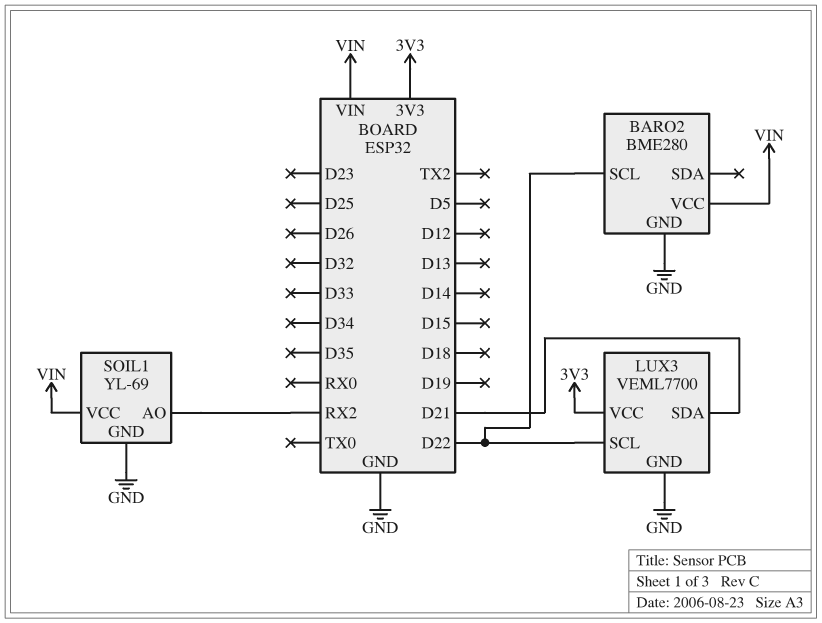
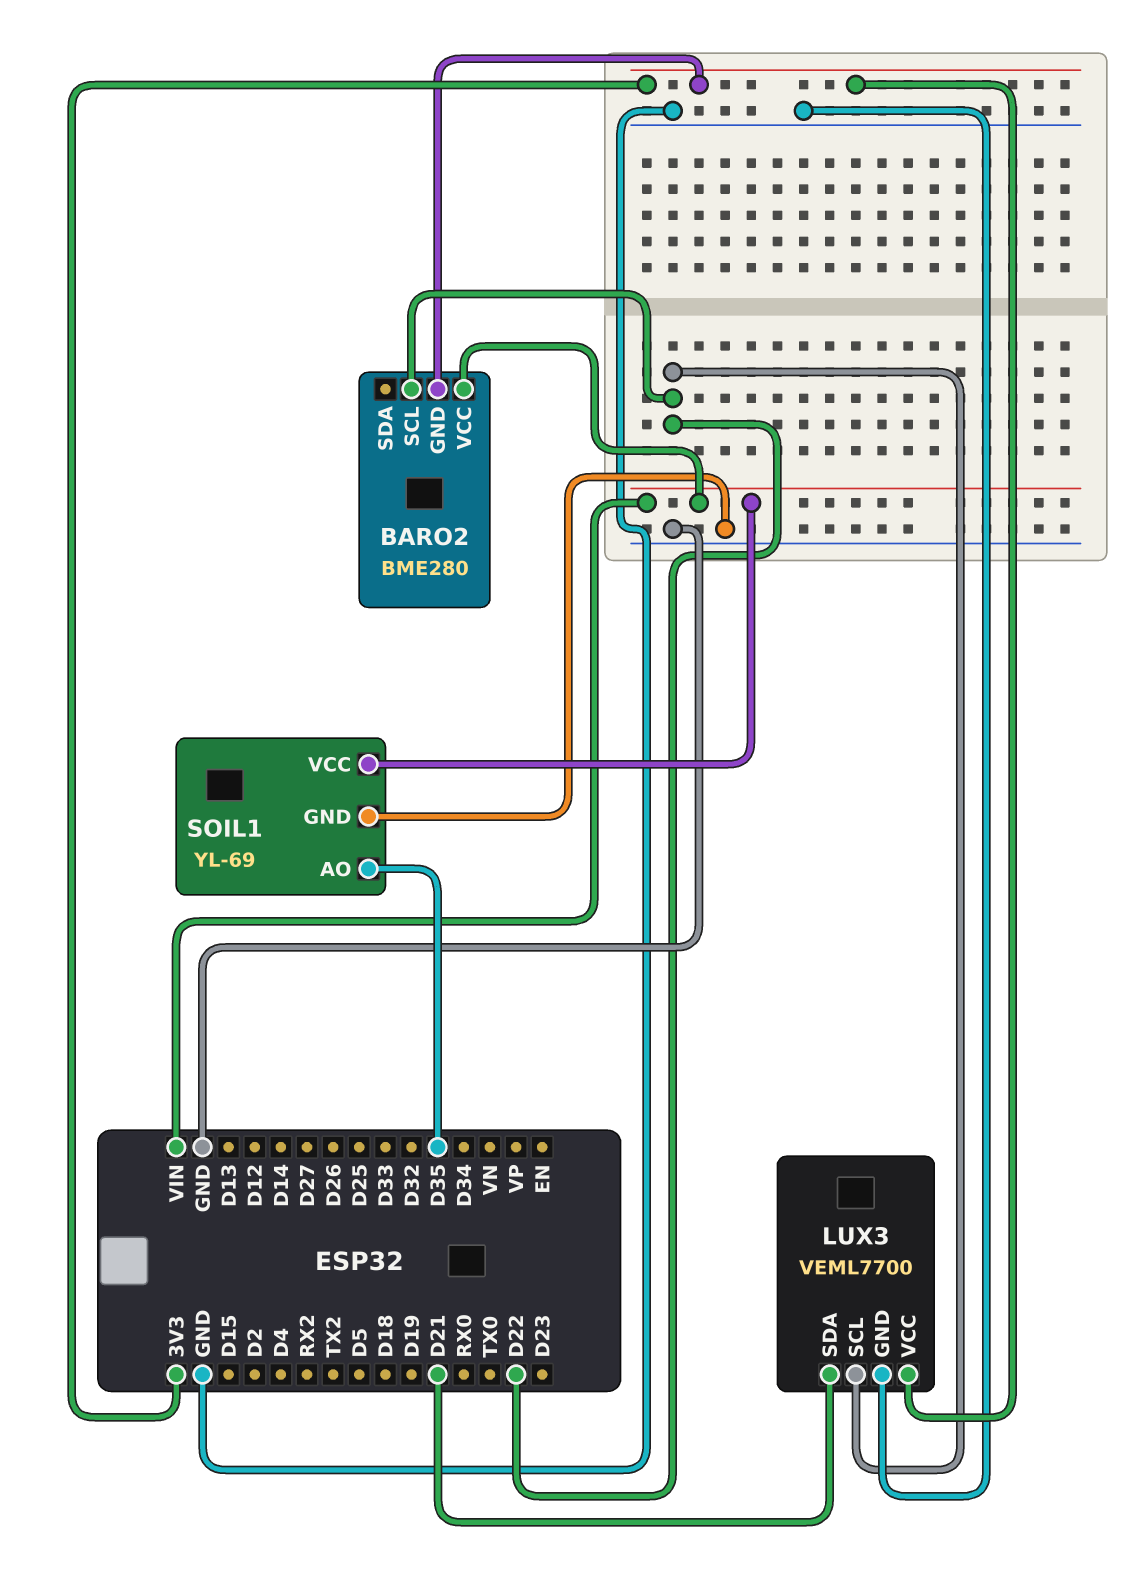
BARO2 pin GND: GND -> 3V3
SOIL1 pin AO: RX2 -> D35

